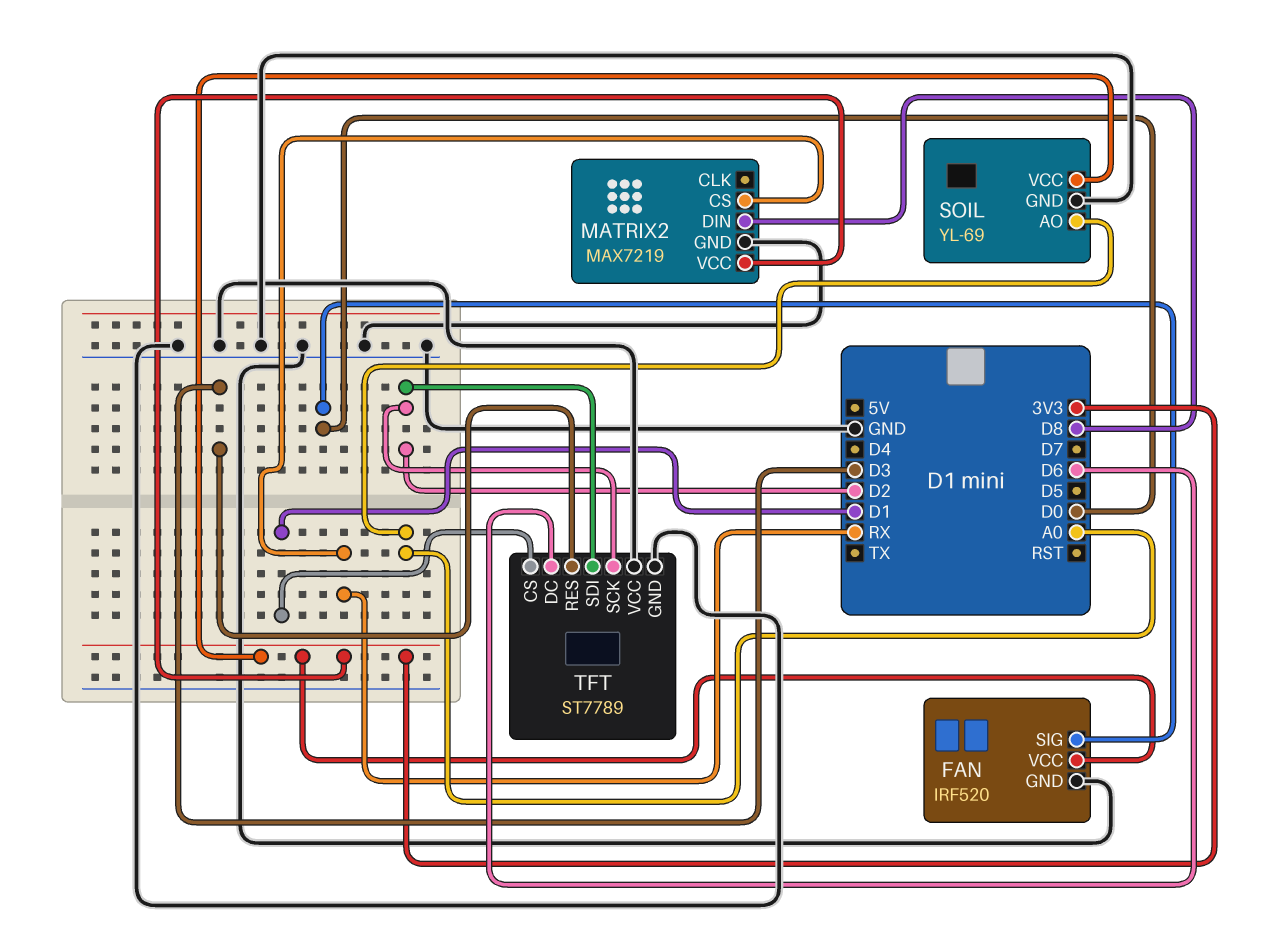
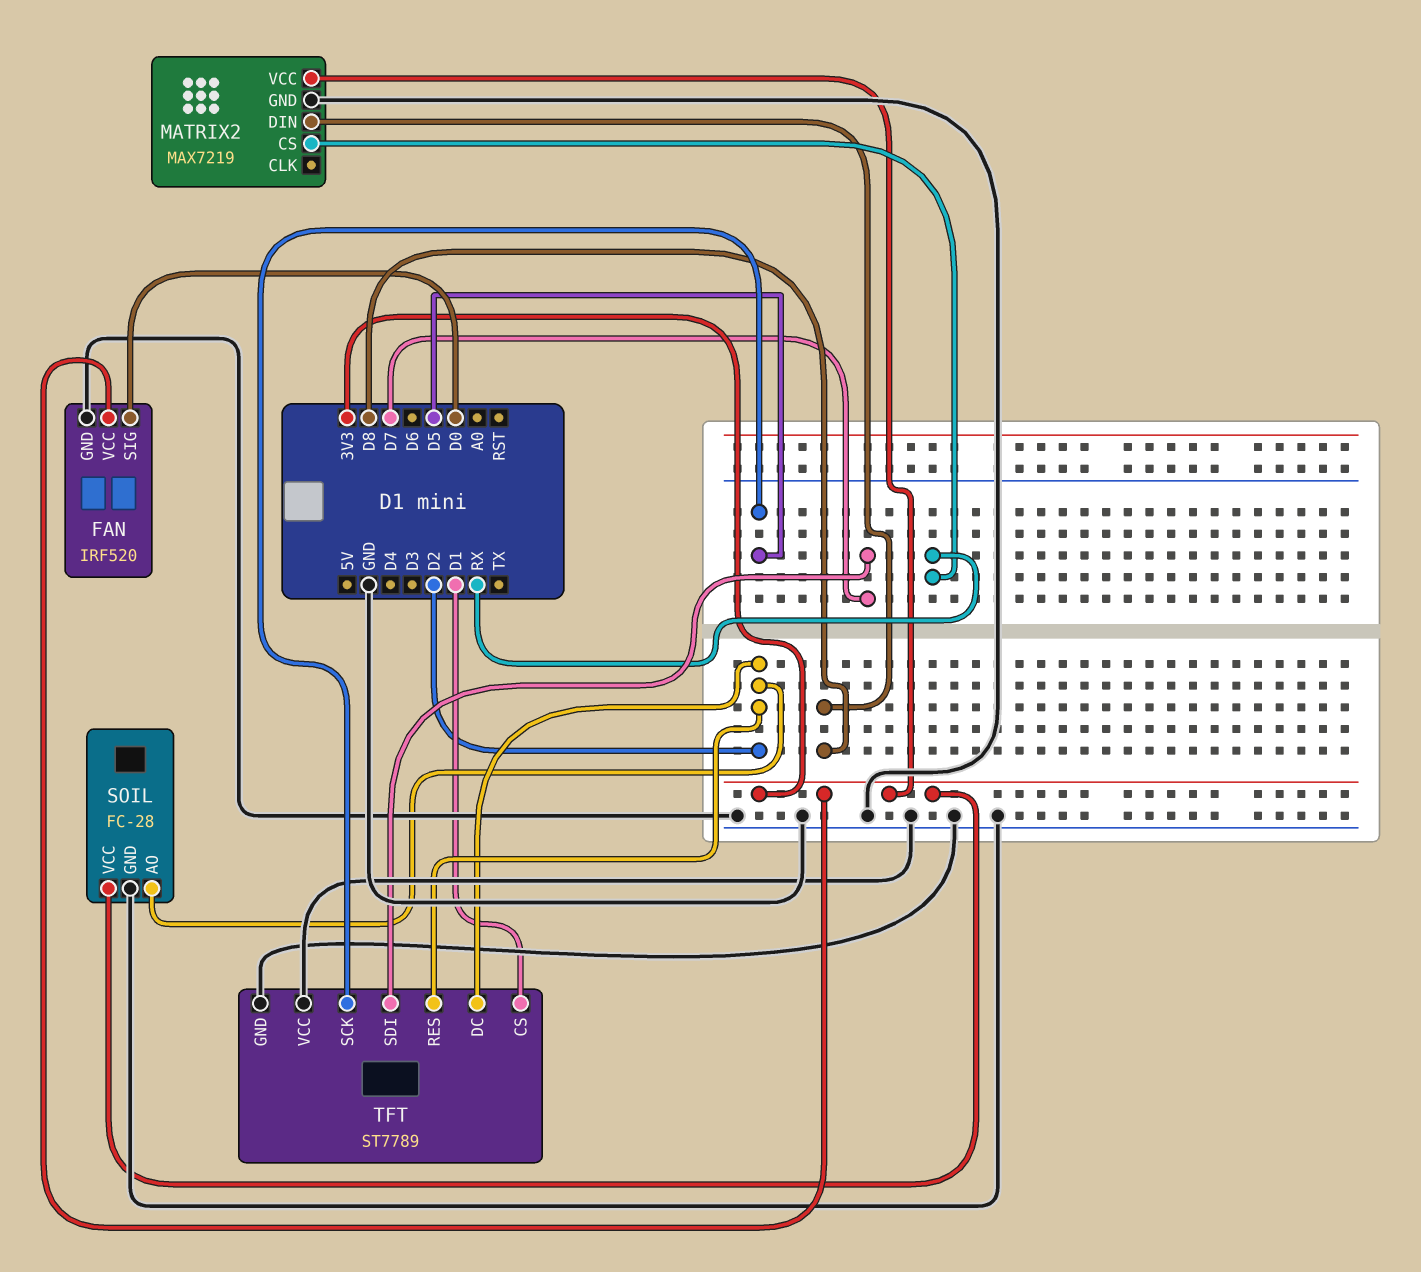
SOIL: YL-69 -> FC-28
SOIL pin AO: A0 -> D2
TFT pin DC: D6 -> D2
TFT pin RES: D3 -> D2
TFT pin SCK: D2 -> D5
TFT pin SDI: D2 -> D7

